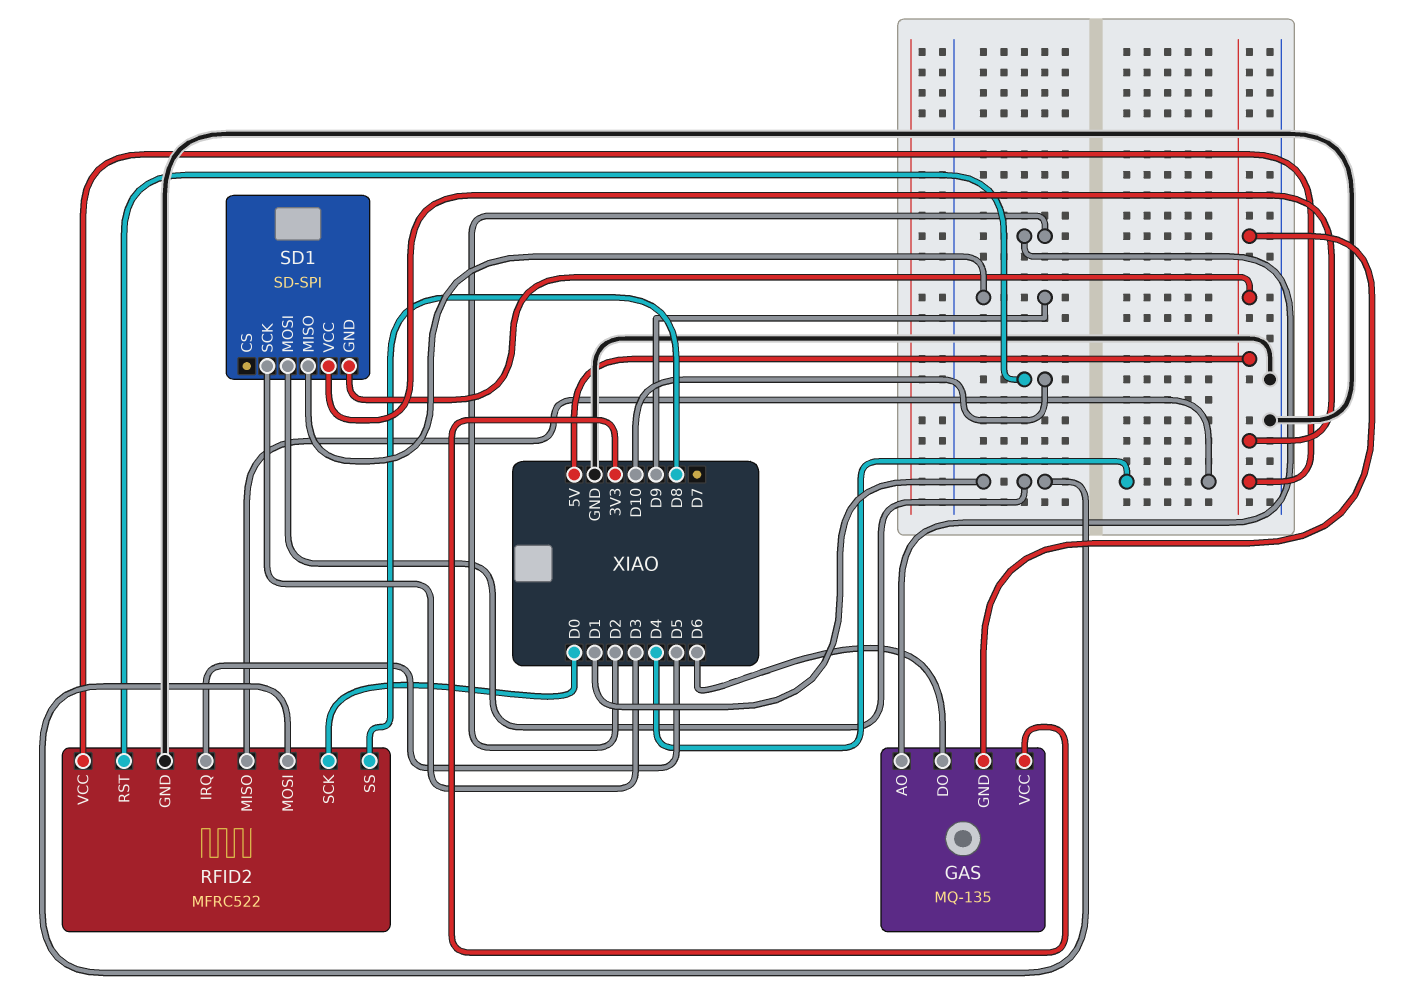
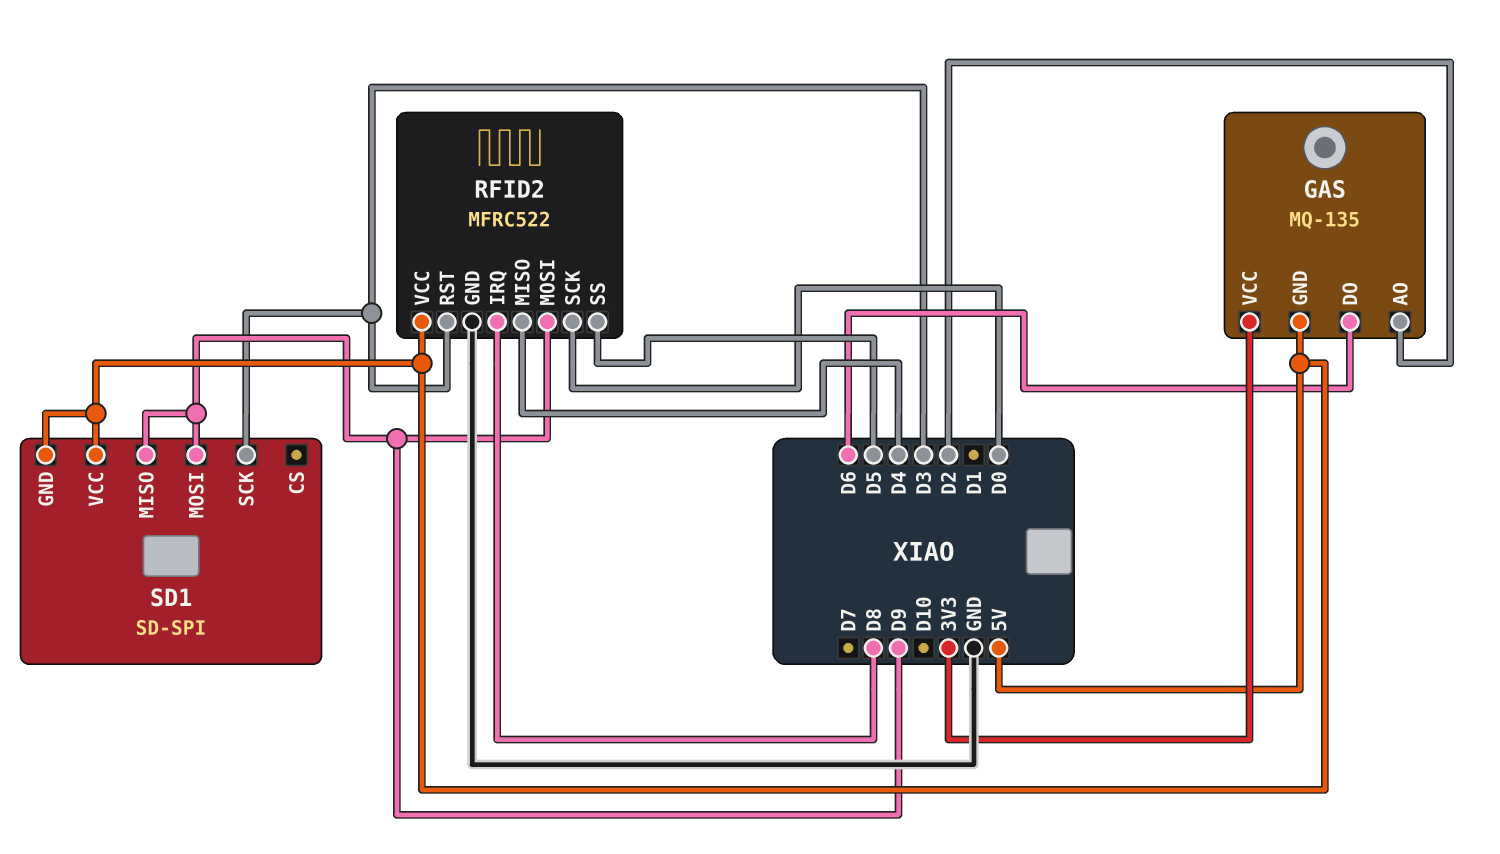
RFID2 pin IRQ: D5 -> D8
RFID2 pin MOSI: D1 -> D9
RFID2 pin RST: D10 -> D3
RFID2 pin SS: D8 -> D5
SD1 pin MOSI: D1 -> D9

